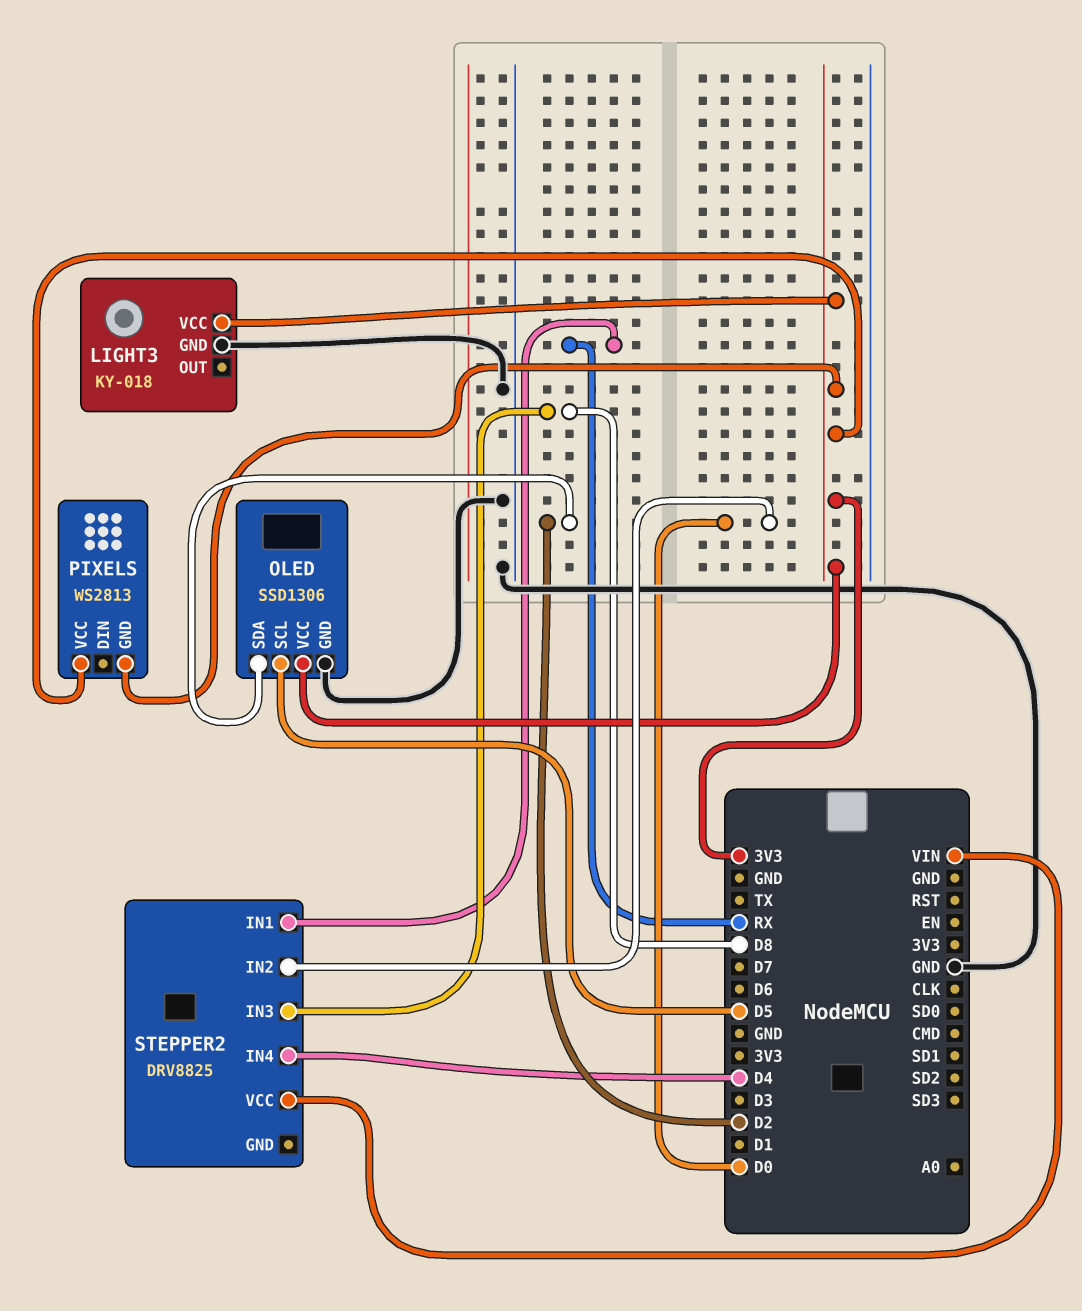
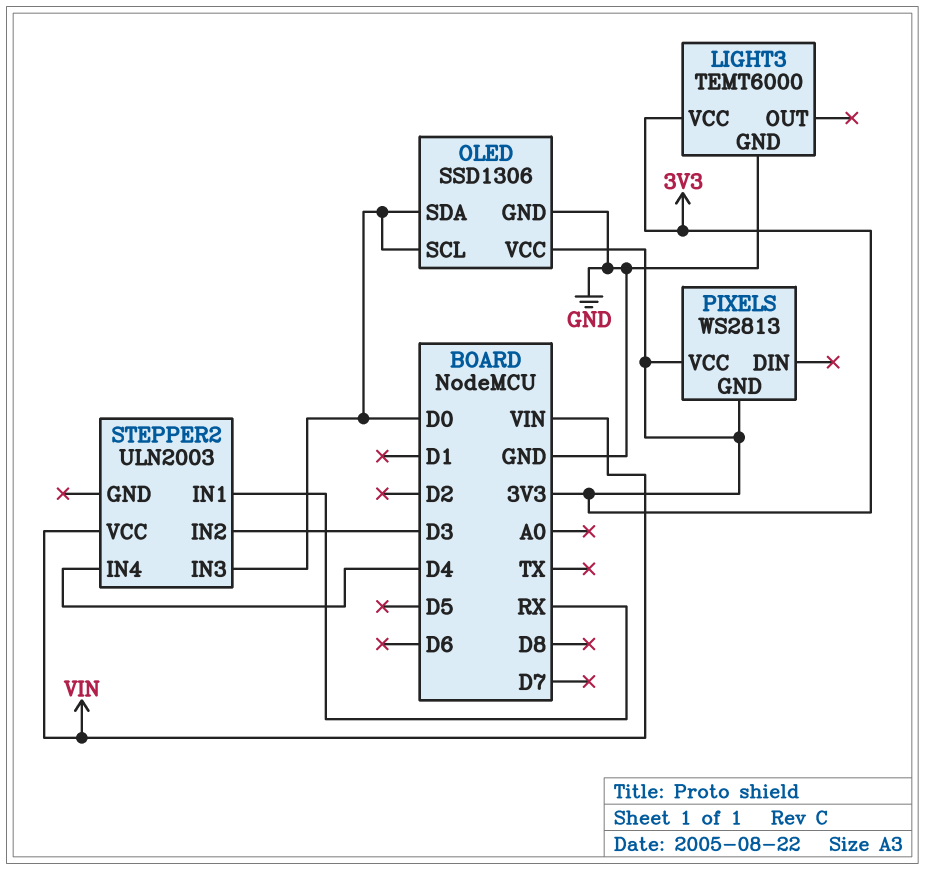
LIGHT3: KY-018 -> TEMT6000
OLED pin SCL: D5 -> D0
OLED pin SDA: D2 -> D0
STEPPER2: DRV8825 -> ULN2003
STEPPER2 pin IN2: D0 -> D3
STEPPER2 pin IN3: D8 -> D0

